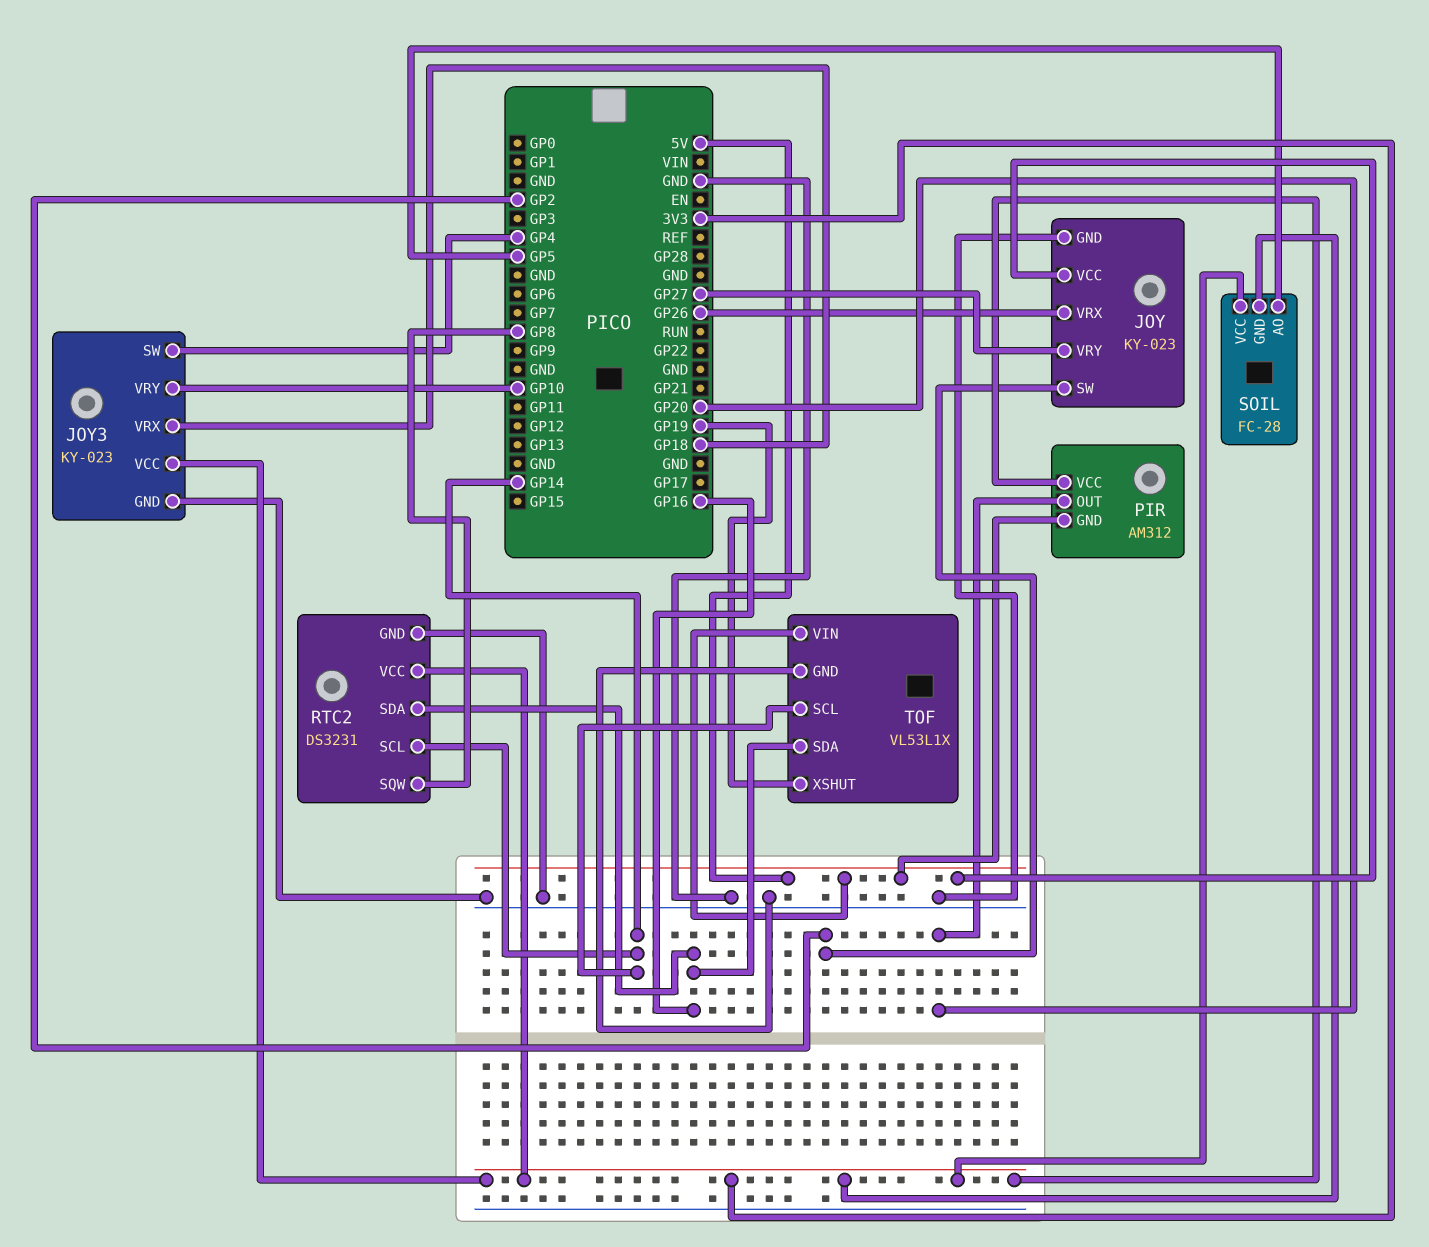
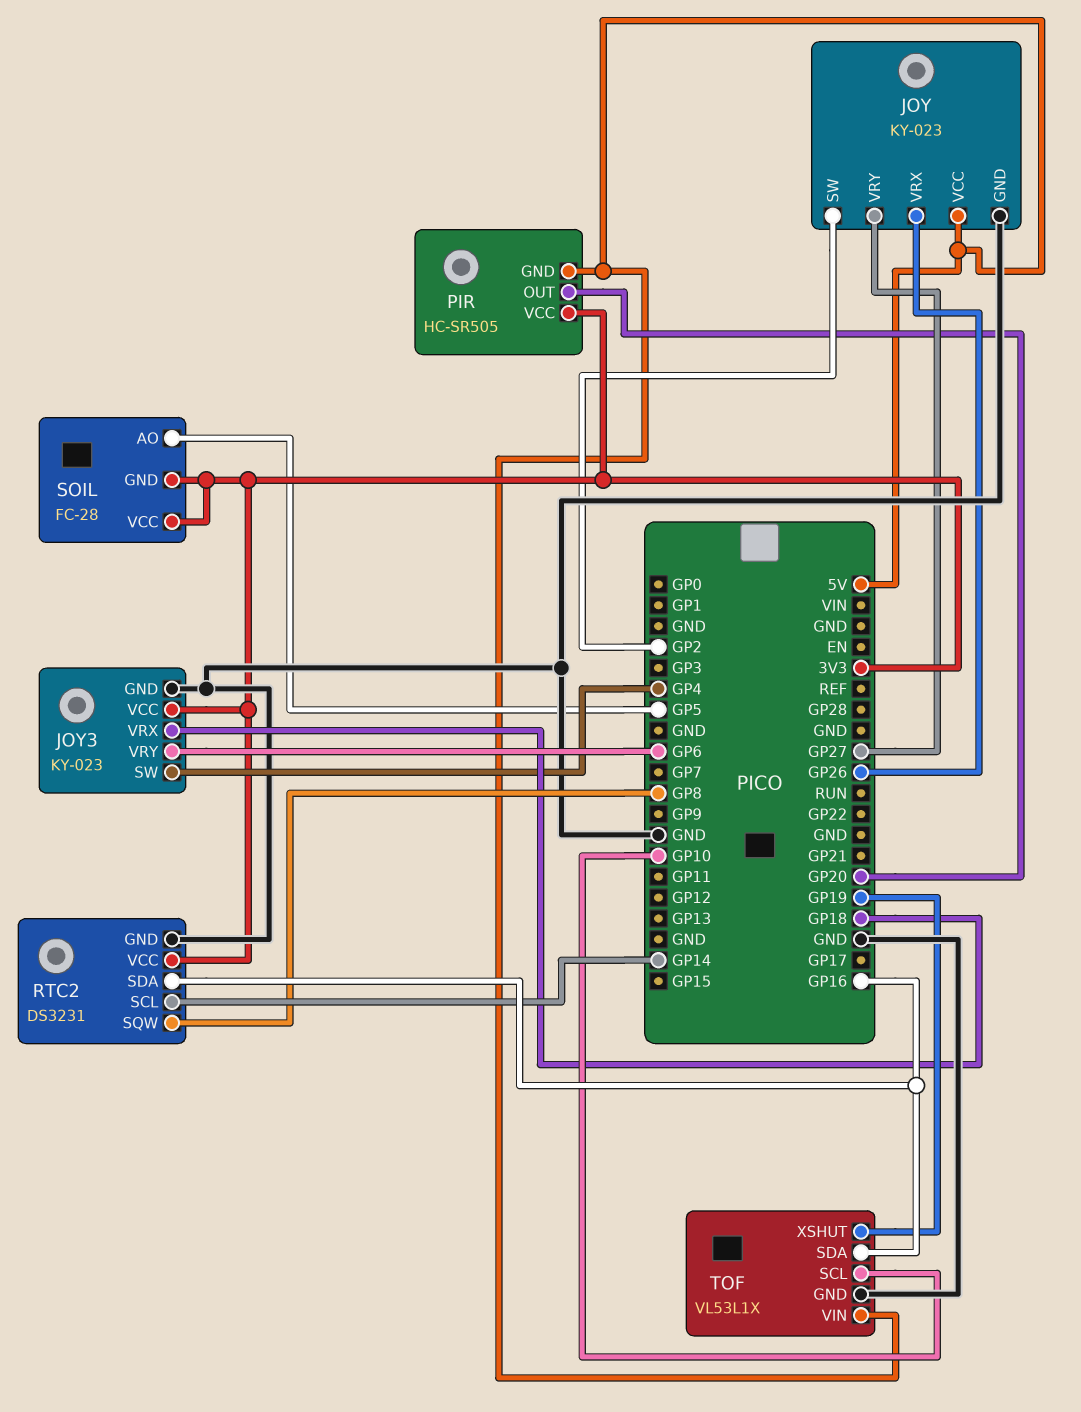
JOY3 pin VRY: GP10 -> GP6
PIR: AM312 -> HC-SR505
TOF pin SCL: GP14 -> GP10

